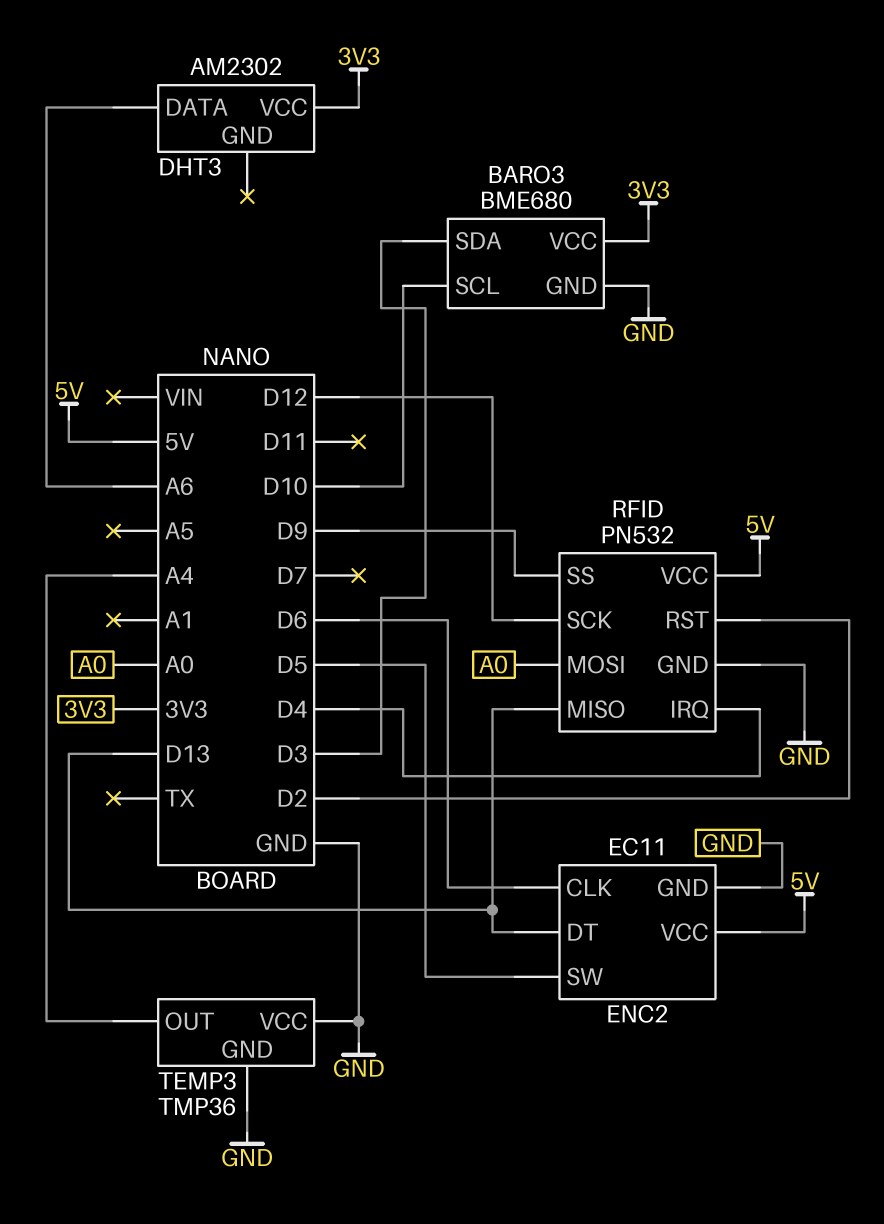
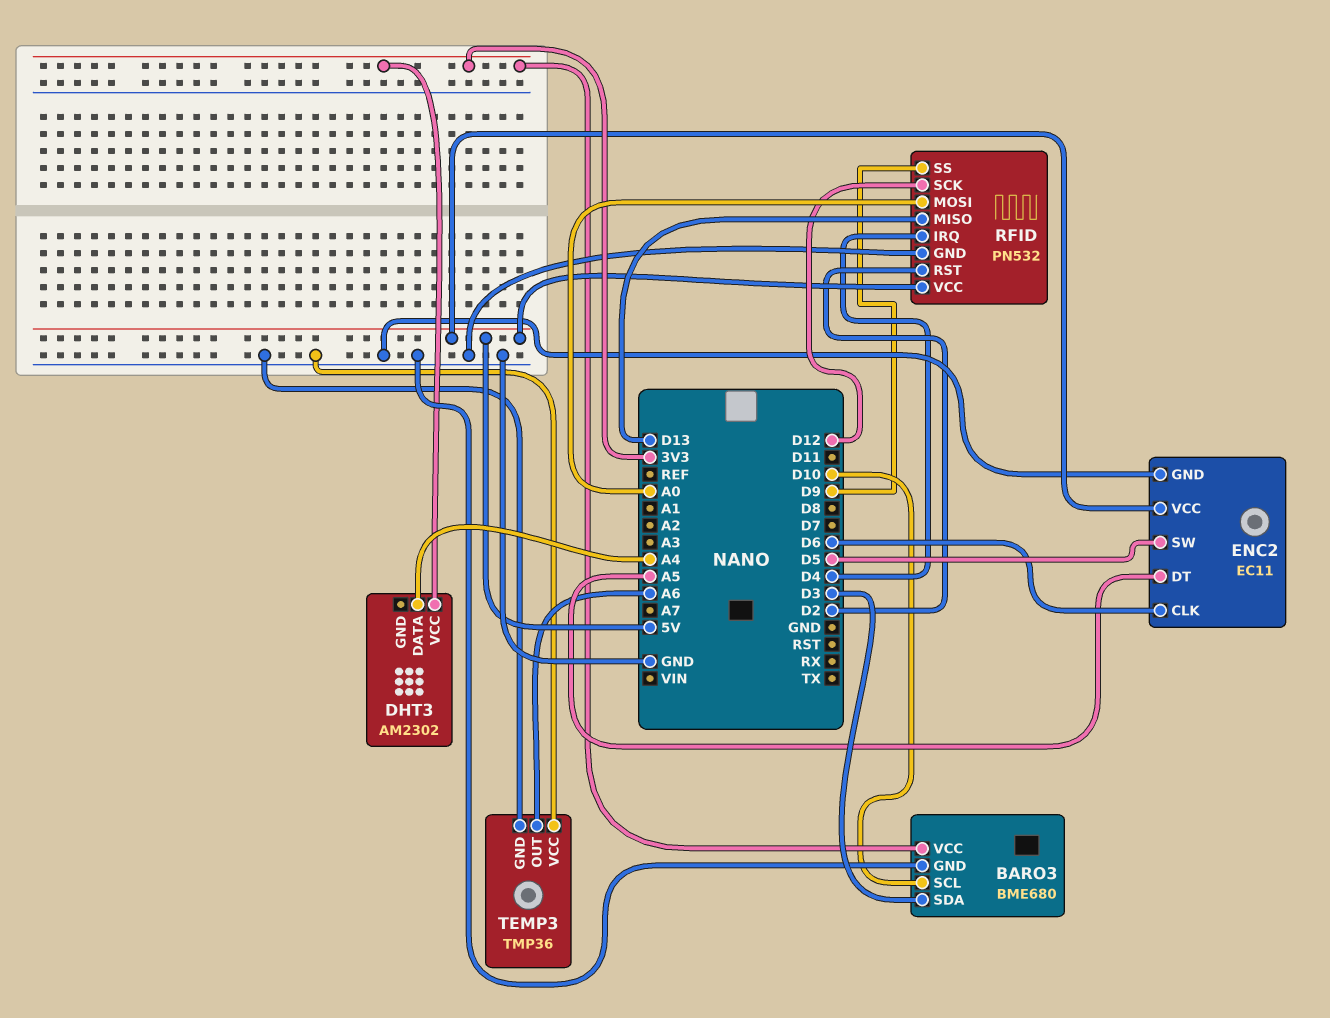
DHT3 pin DATA: A6 -> A4
ENC2 pin DT: D13 -> A5
TEMP3 pin OUT: A4 -> A6

